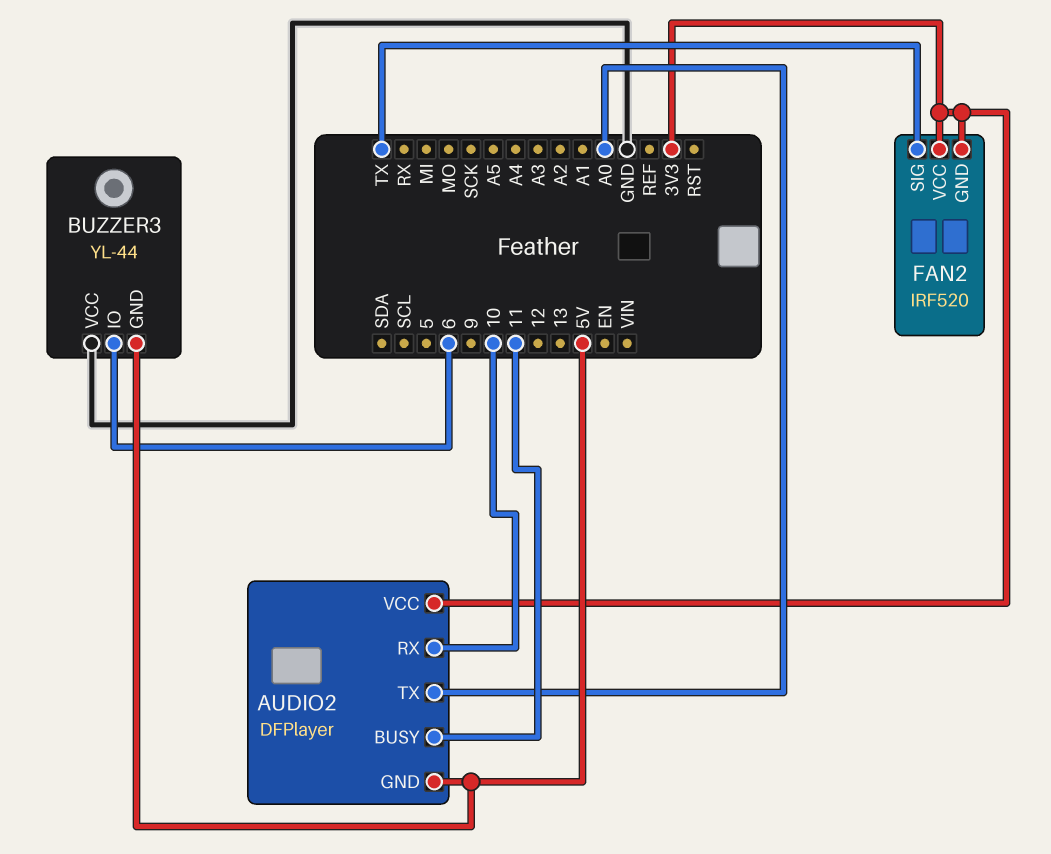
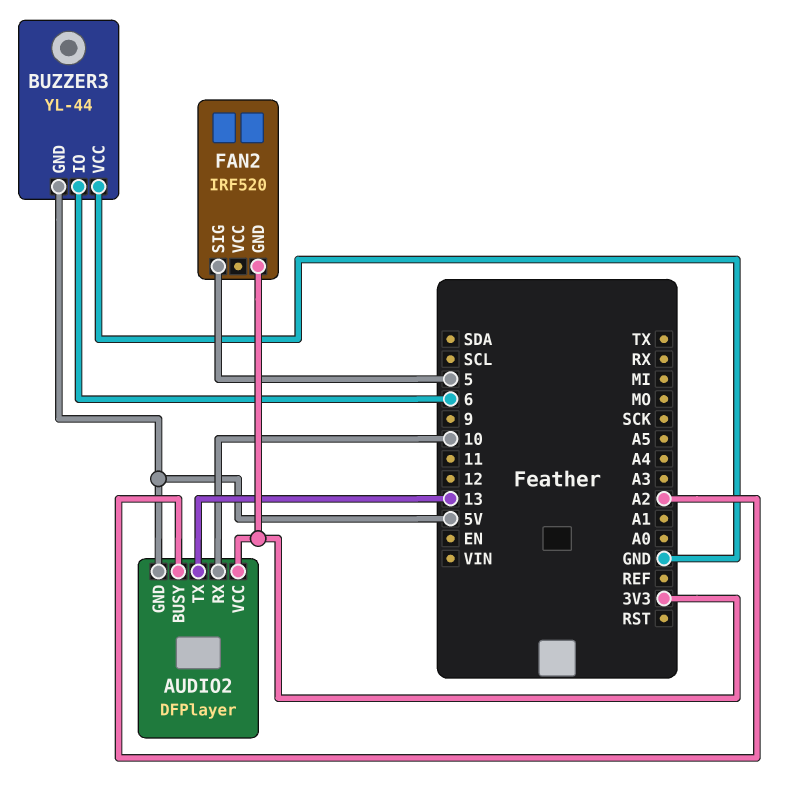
AUDIO2 pin BUSY: 11 -> A2
AUDIO2 pin TX: A0 -> 13
FAN2 pin SIG: TX -> 5
FAN2 pin VCC: 3V3 -> none

